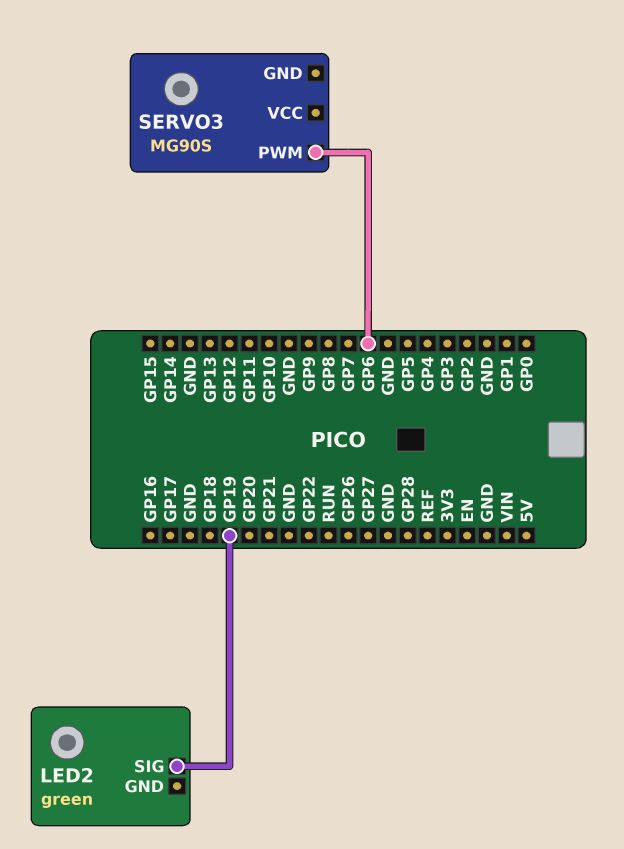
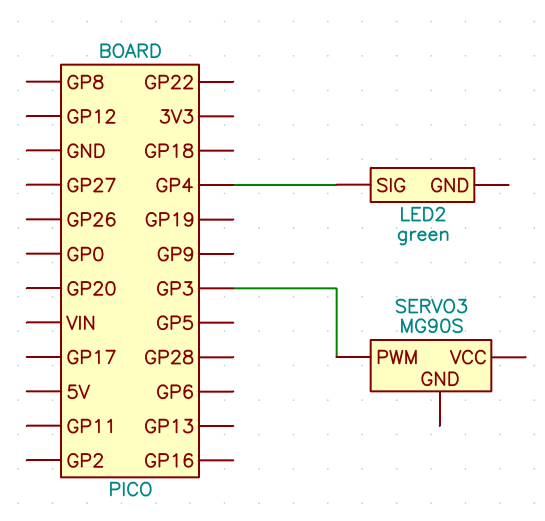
LED2 pin SIG: GP19 -> GP4
SERVO3 pin PWM: GP6 -> GP3

